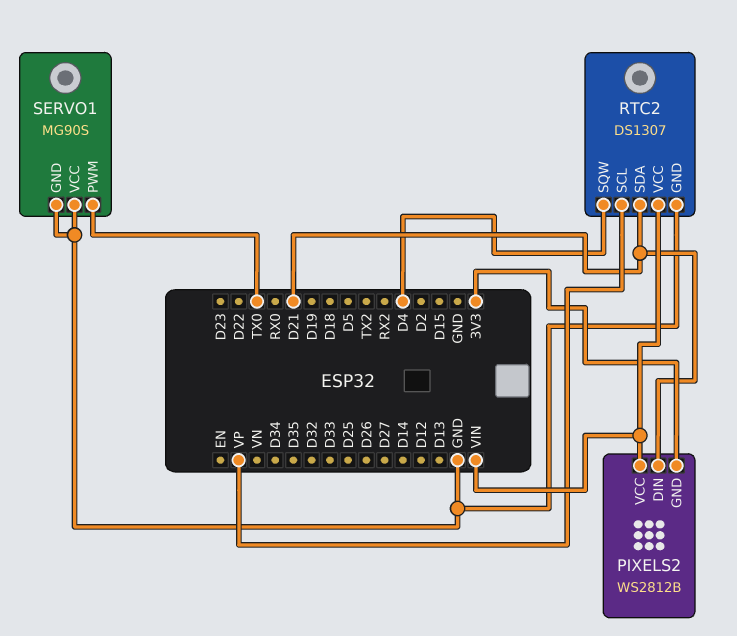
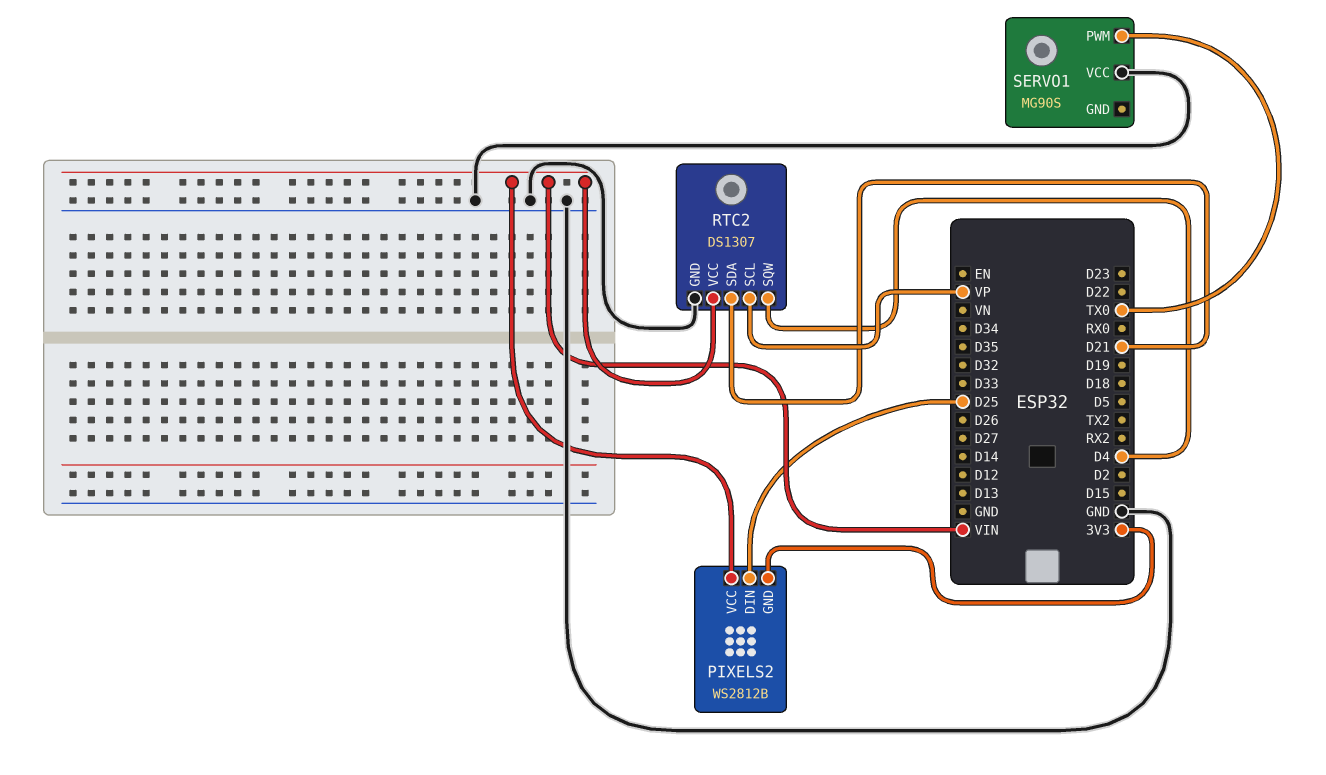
PIXELS2 pin DIN: D21 -> D25
SERVO1 pin GND: GND -> none

